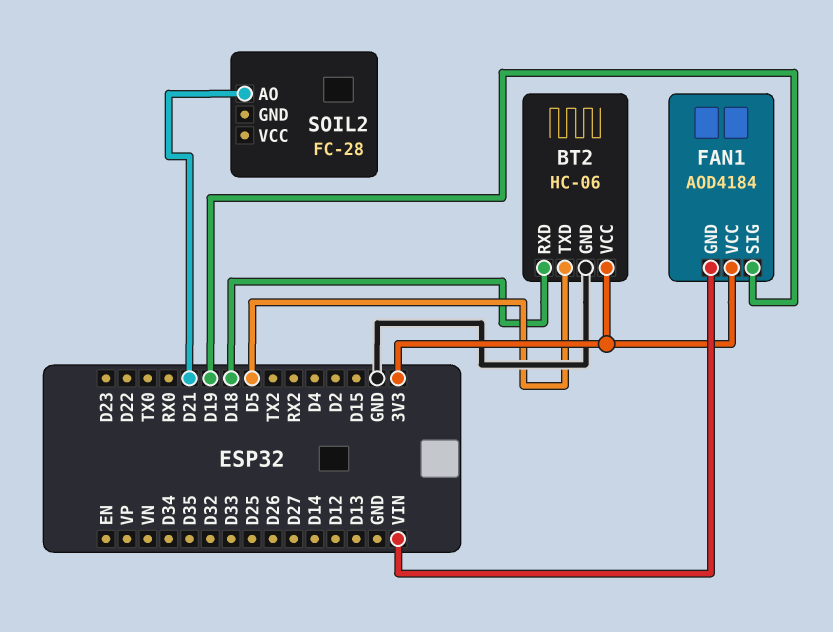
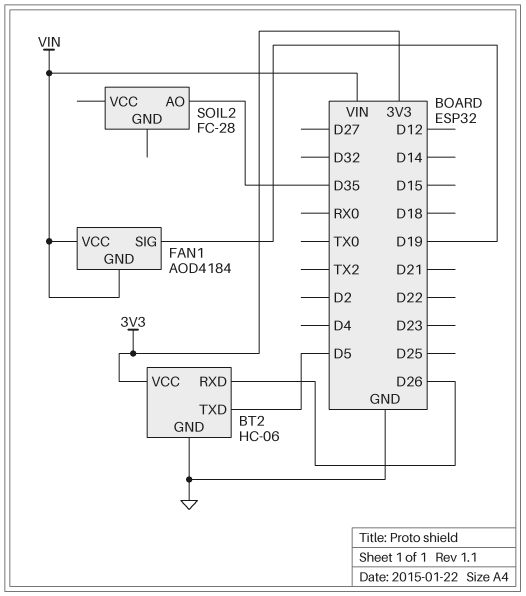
BT2 pin RXD: D18 -> D26
FAN1 pin VCC: 3V3 -> VIN
SOIL2 pin AO: D21 -> D35

